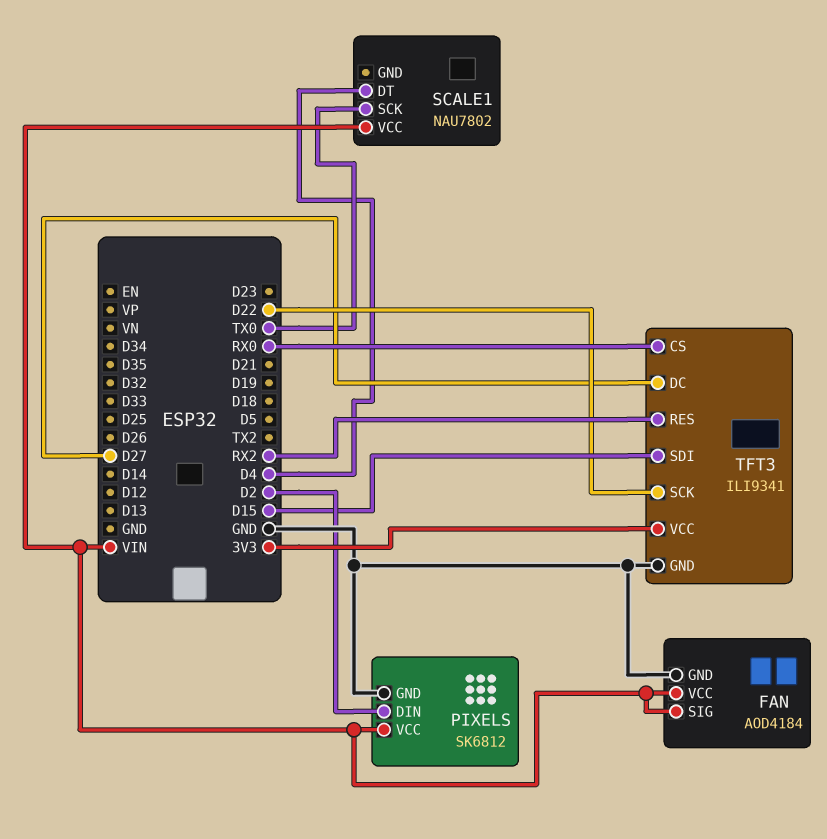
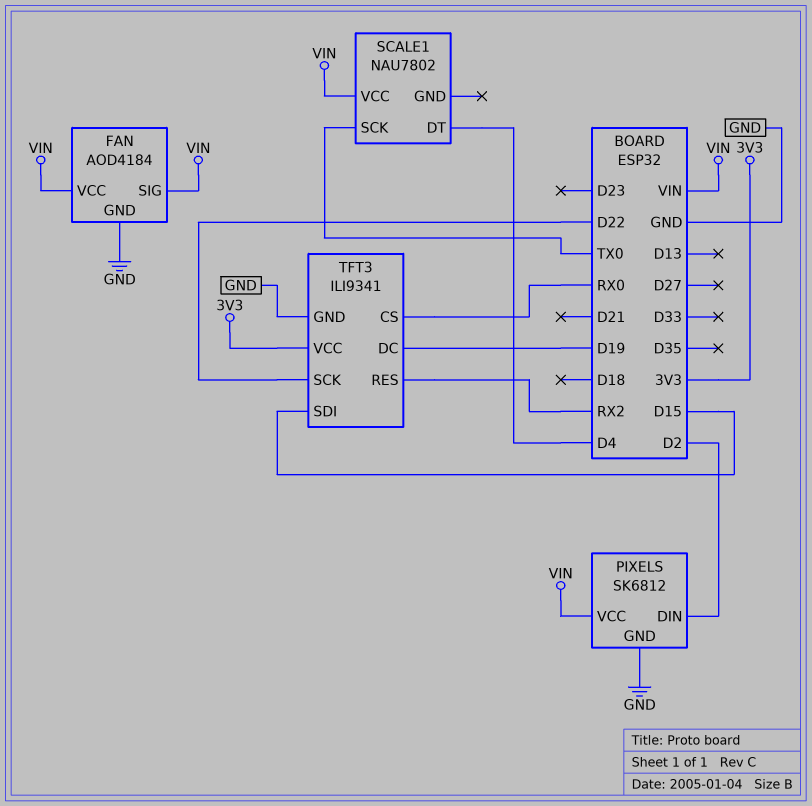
TFT3 pin DC: D27 -> D19

